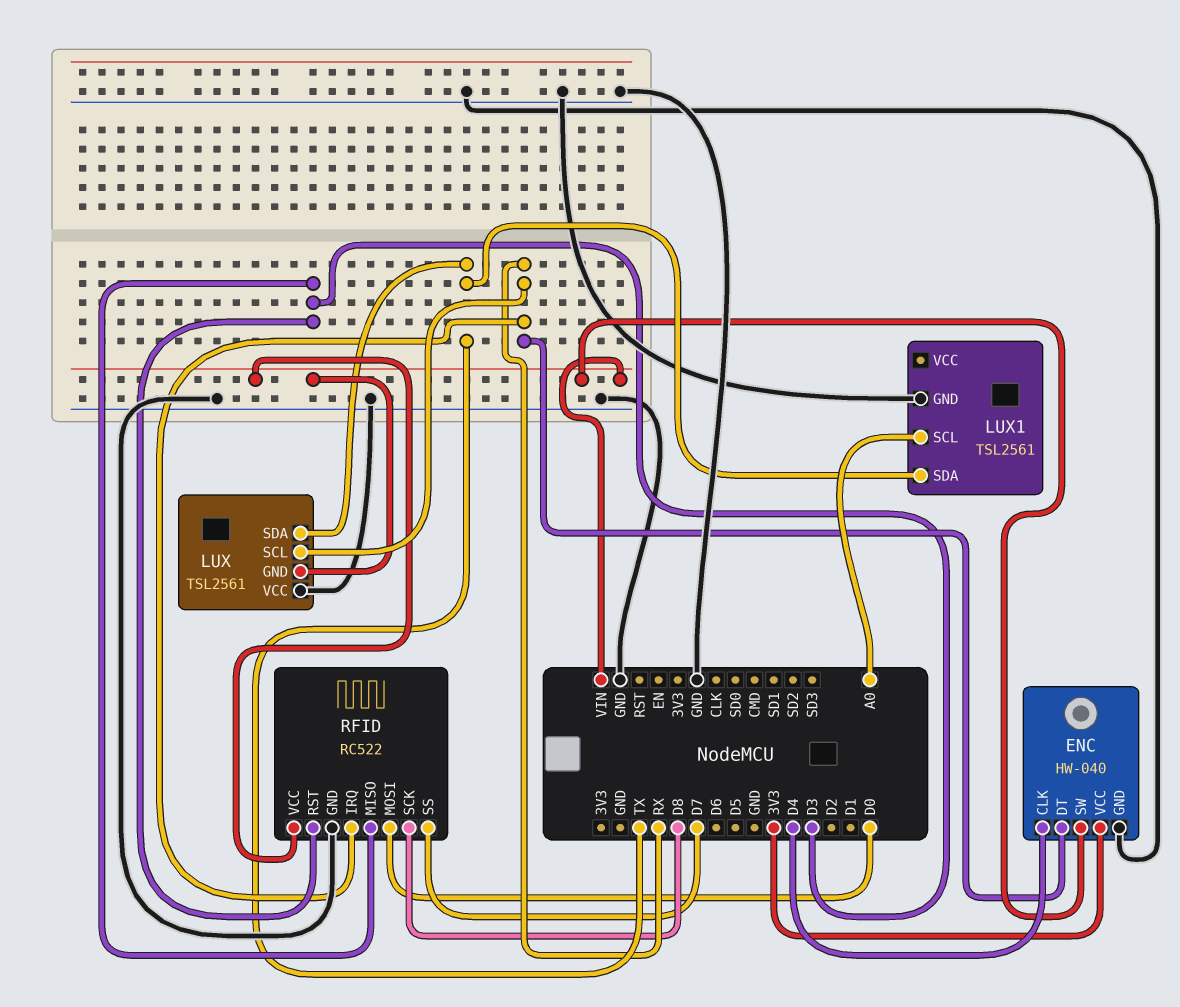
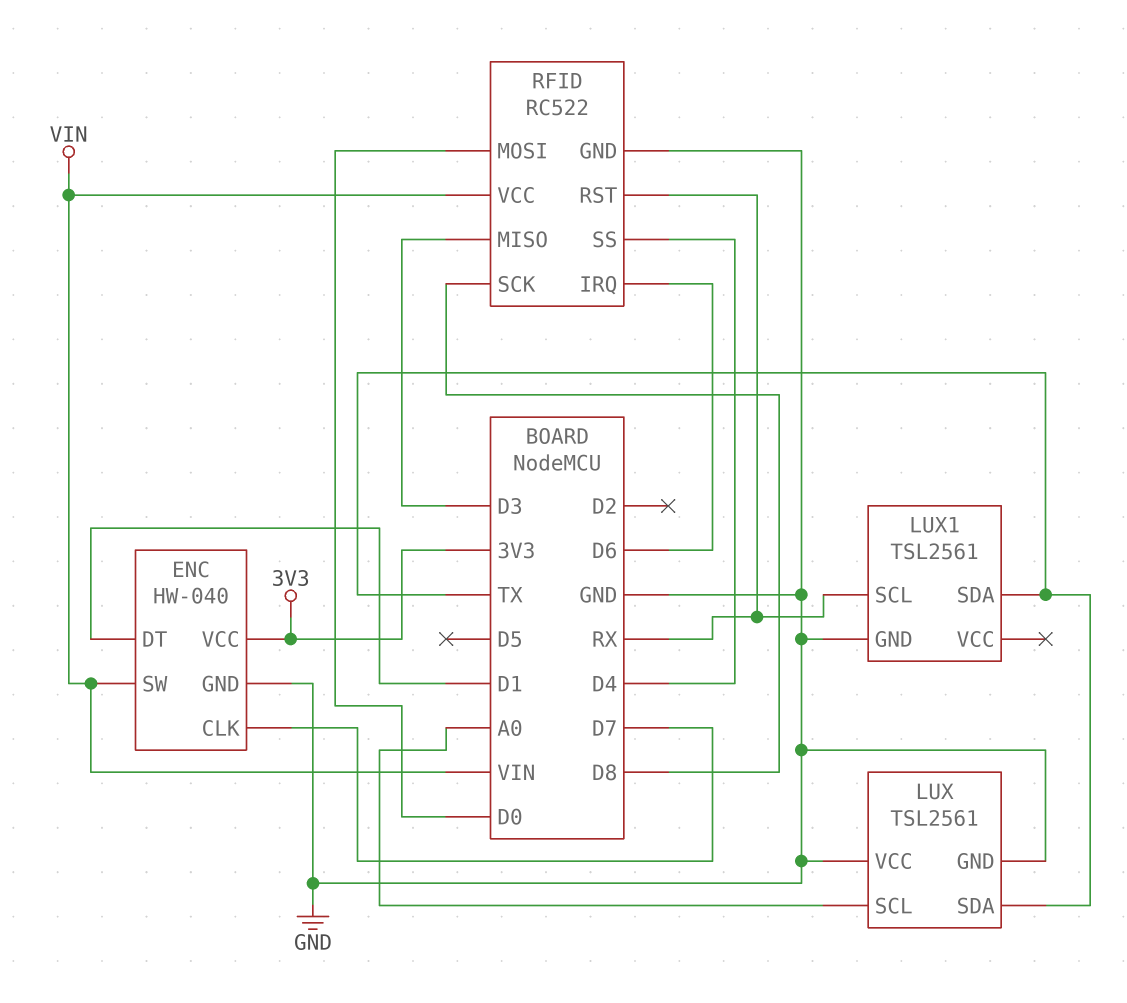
ENC pin CLK: D4 -> D7
ENC pin DT: RX -> D1
LUX pin GND: VIN -> GND
LUX pin SCL: RX -> A0
LUX1 pin SCL: A0 -> RX
RFID pin IRQ: RX -> D6
RFID pin RST: D3 -> RX
RFID pin SS: D7 -> D4

